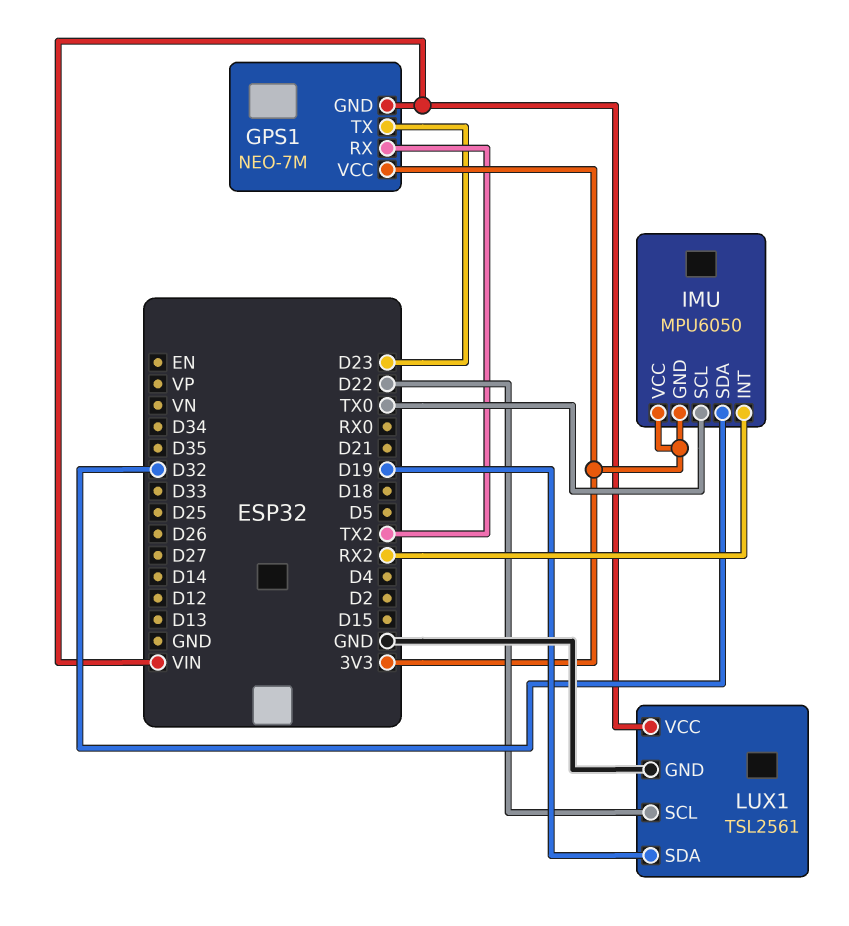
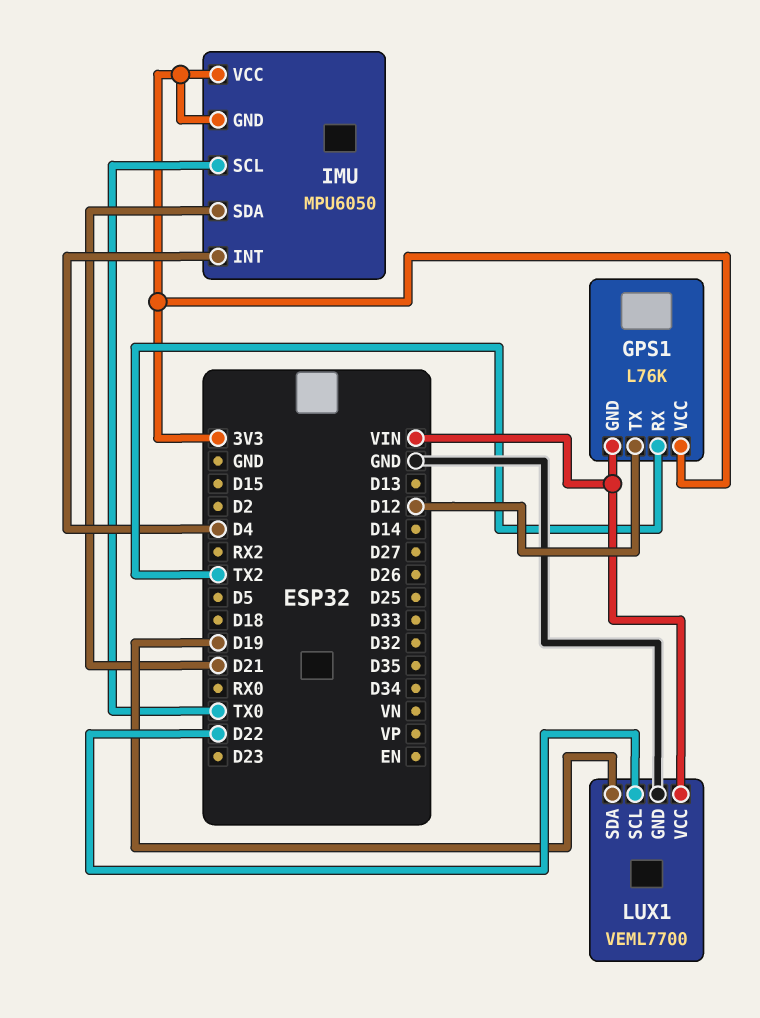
GPS1: NEO-7M -> L76K
GPS1 pin TX: D23 -> D12
IMU pin INT: RX2 -> D4
IMU pin SDA: D32 -> D21
LUX1: TSL2561 -> VEML7700

